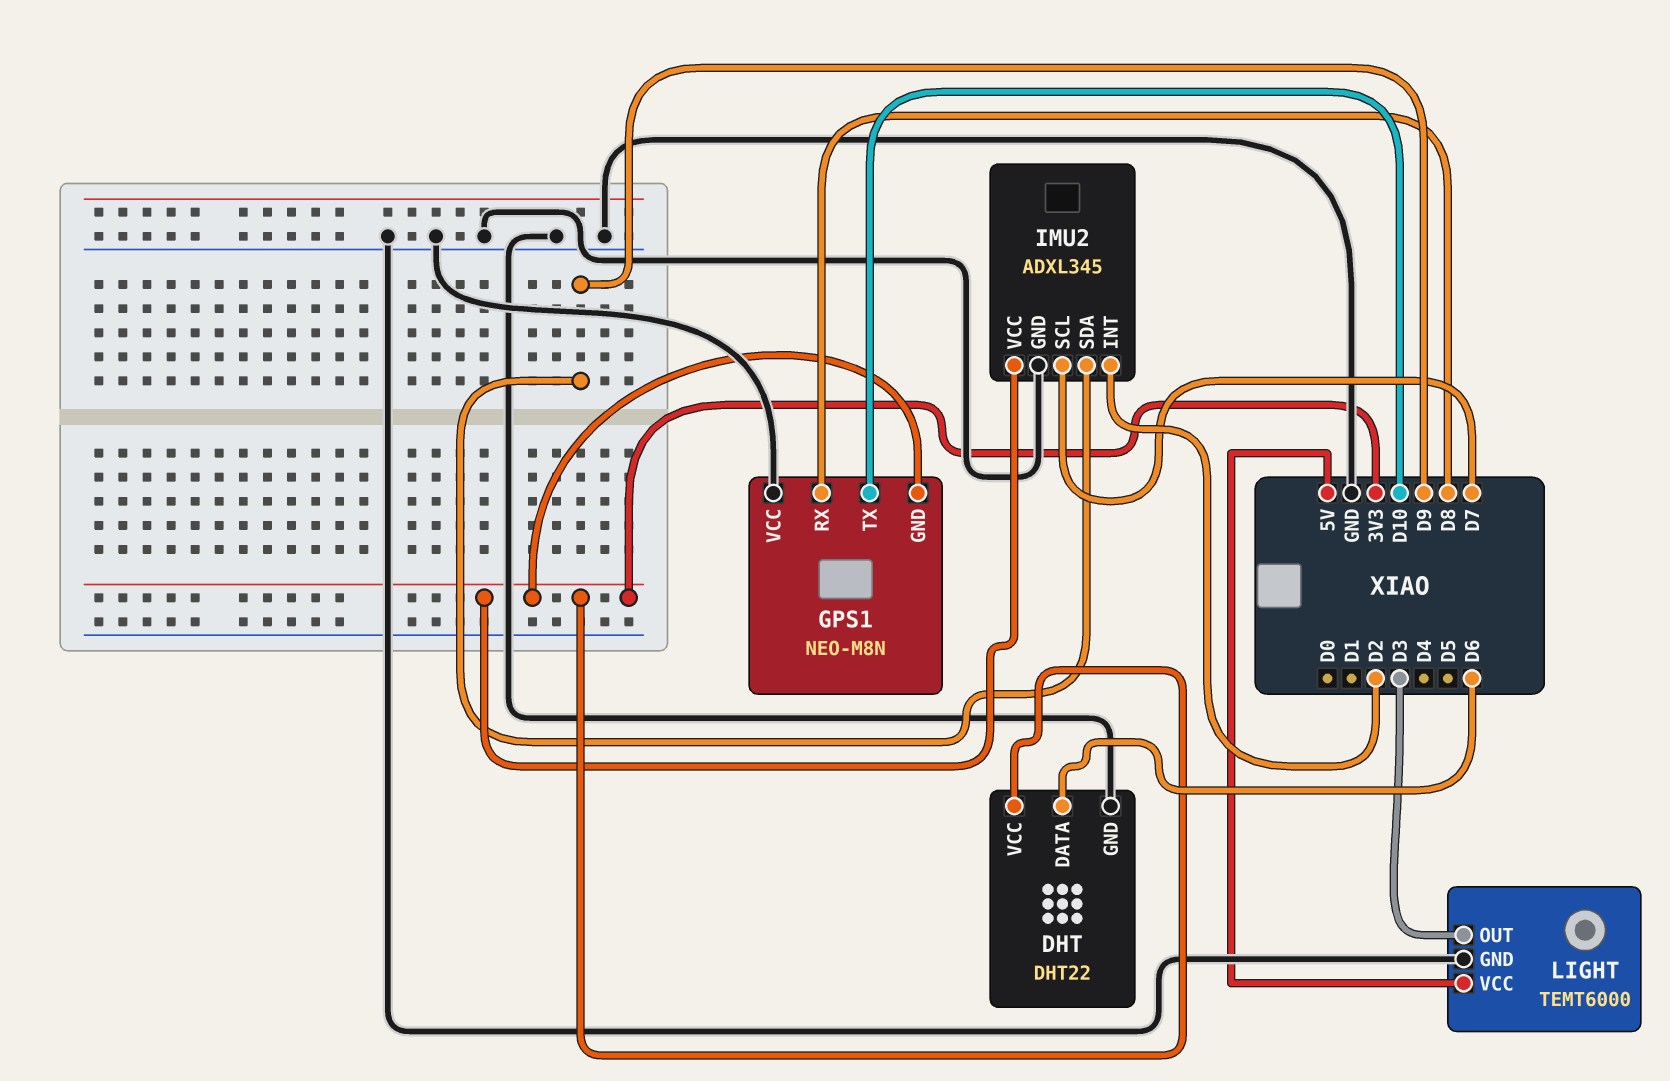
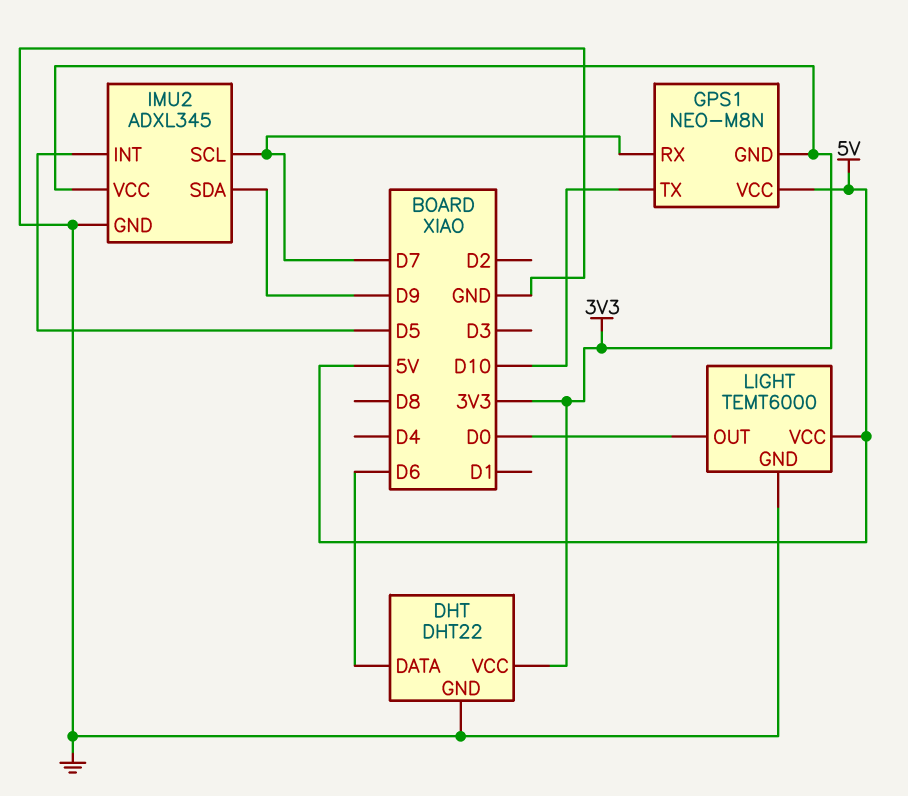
GPS1 pin RX: D8 -> D7
GPS1 pin VCC: GND -> 5V
IMU2 pin INT: D2 -> D5
LIGHT pin OUT: D3 -> D0

